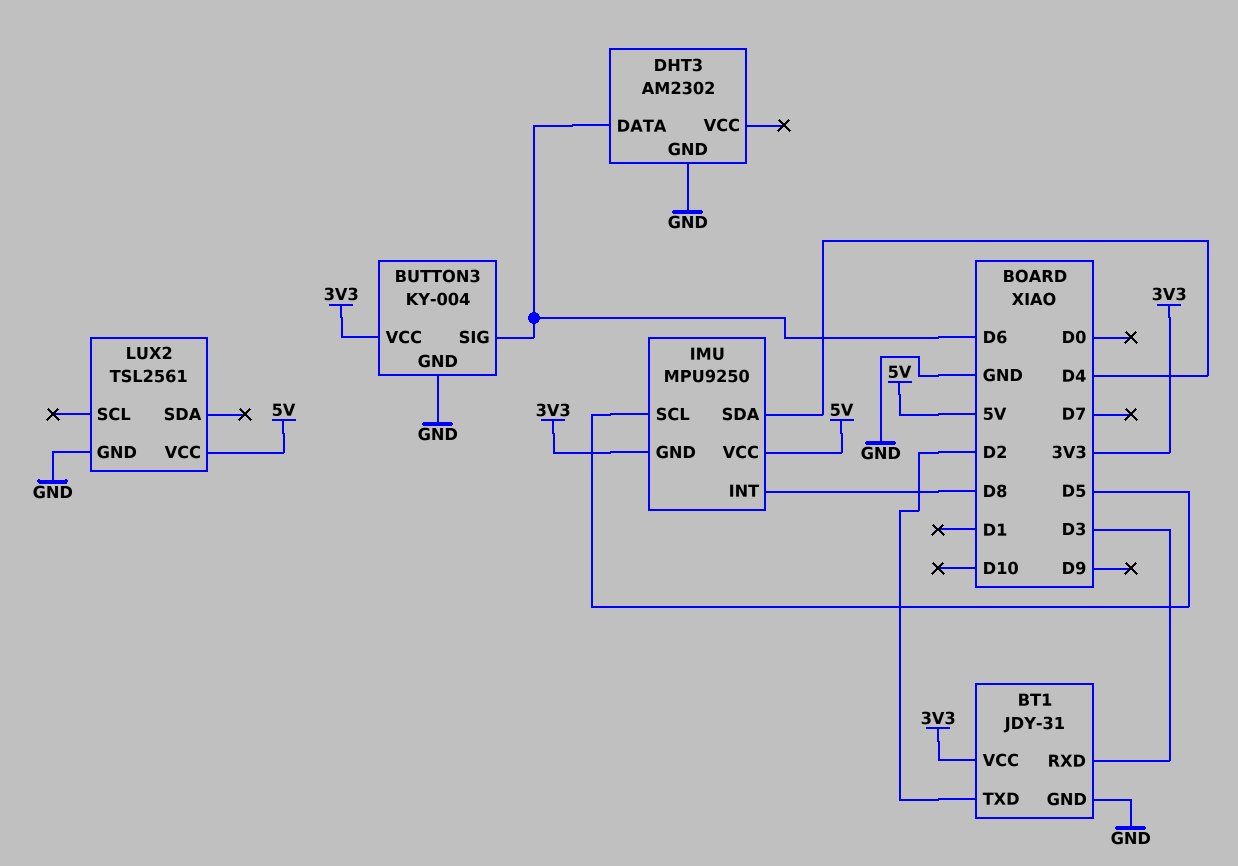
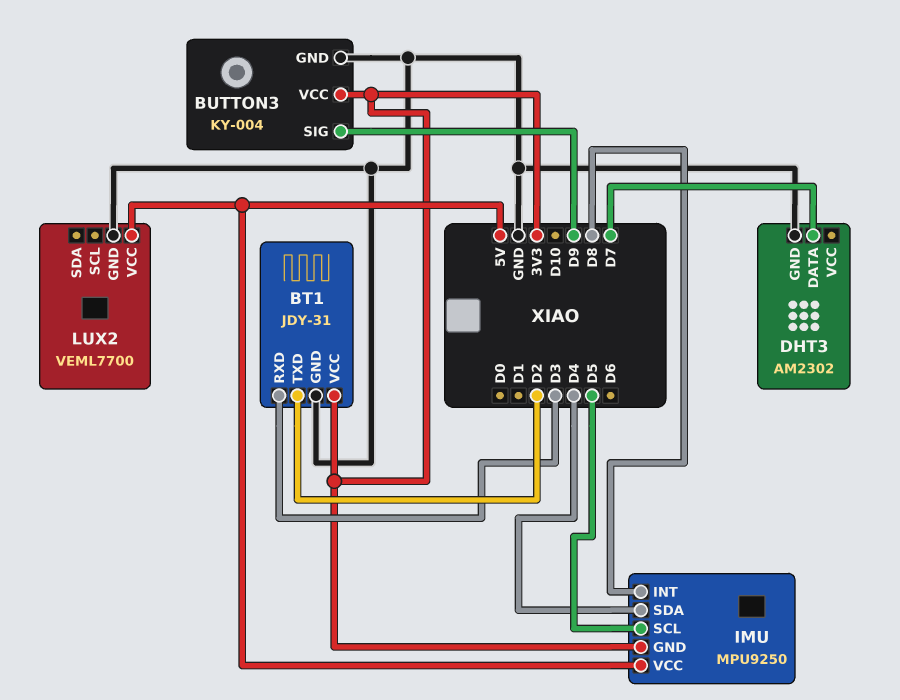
BUTTON3 pin SIG: D6 -> D9
DHT3 pin DATA: D6 -> D7
LUX2: TSL2561 -> VEML7700

